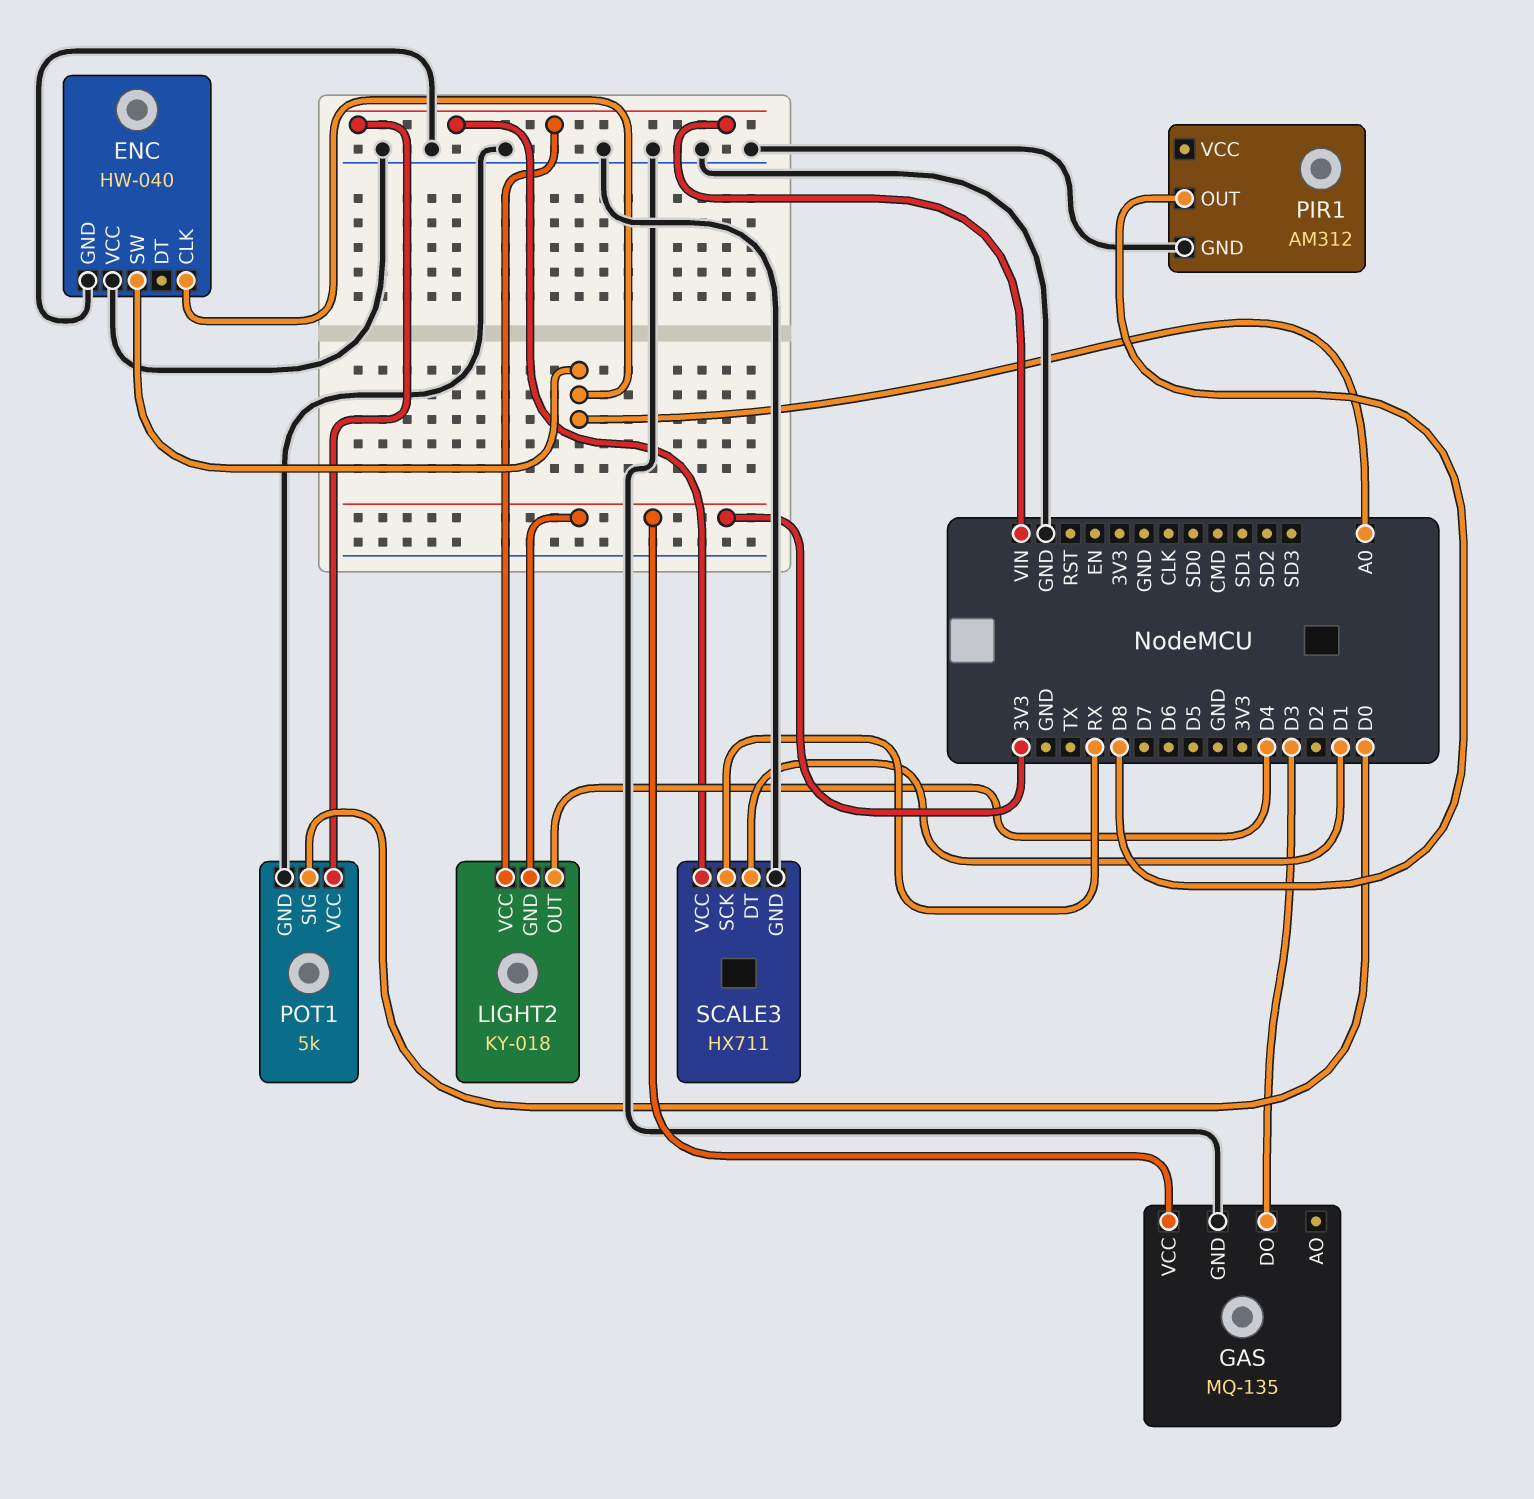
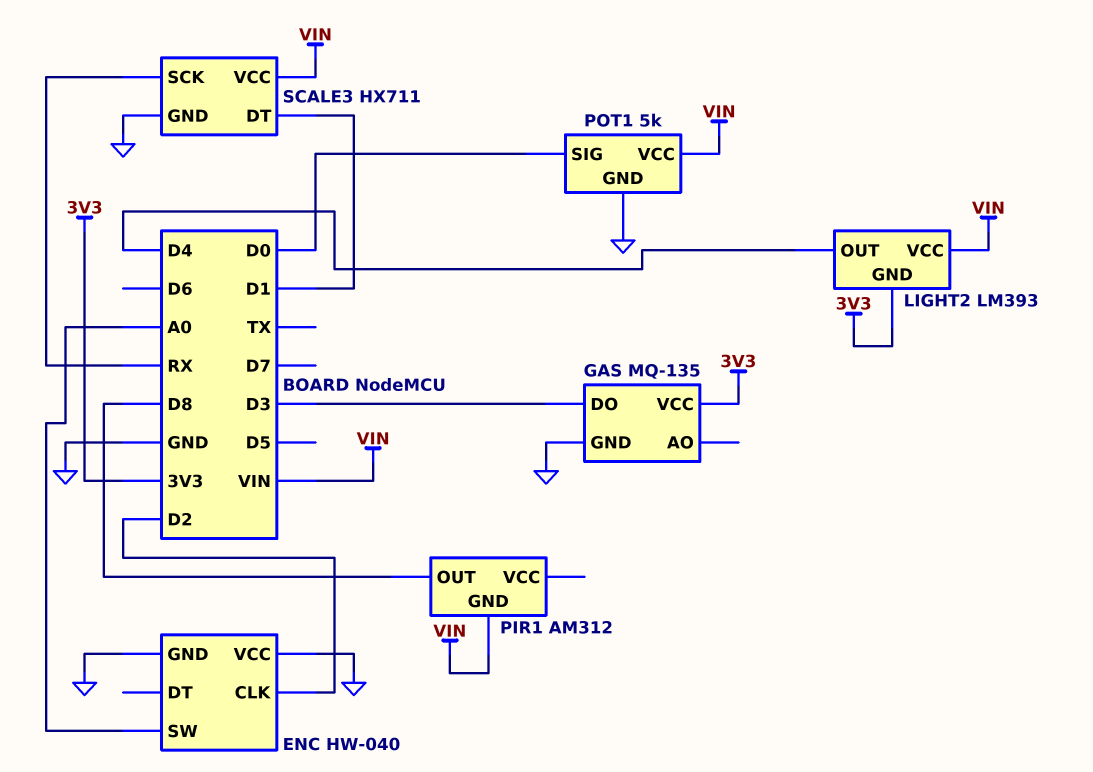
ENC pin CLK: A0 -> D2
LIGHT2: KY-018 -> LM393
PIR1 pin GND: GND -> VIN

